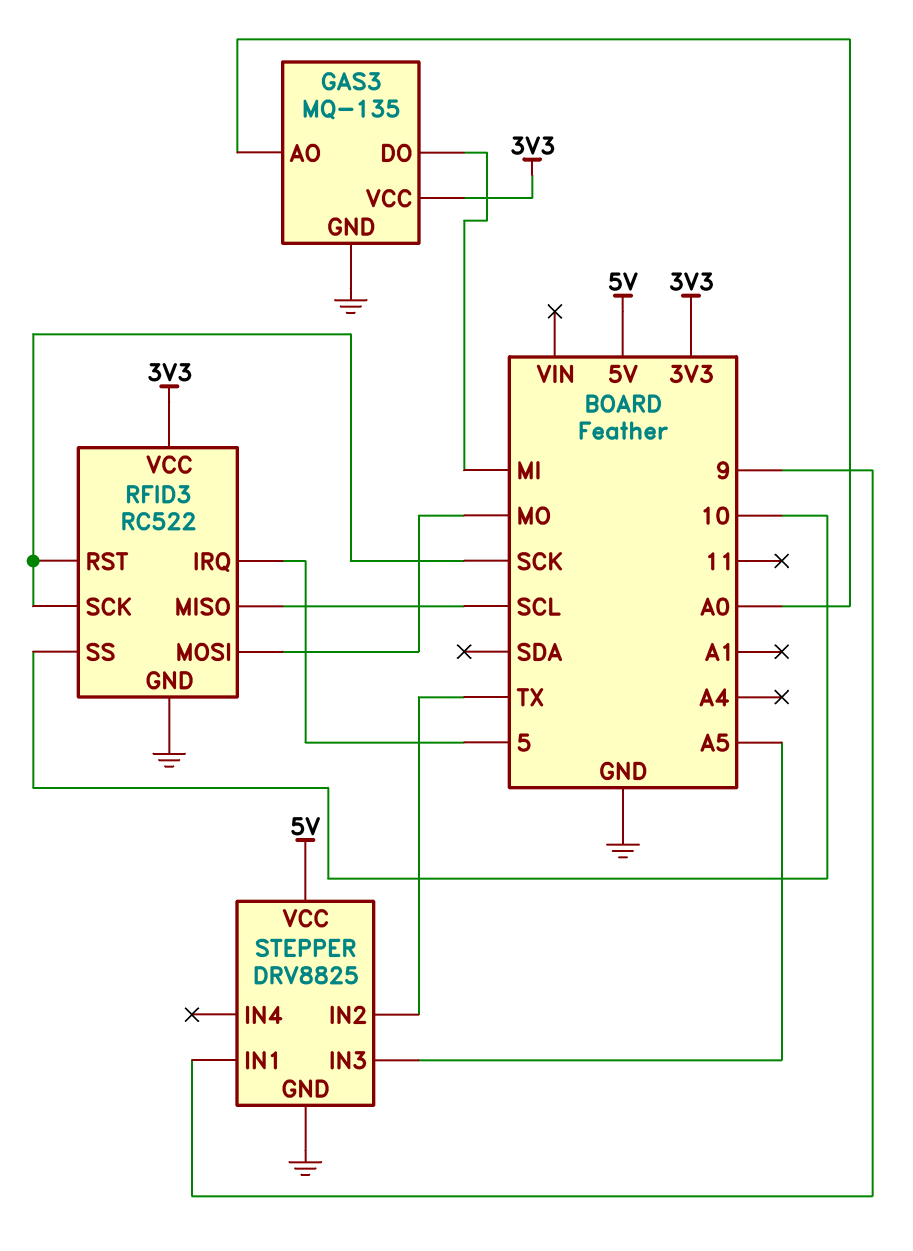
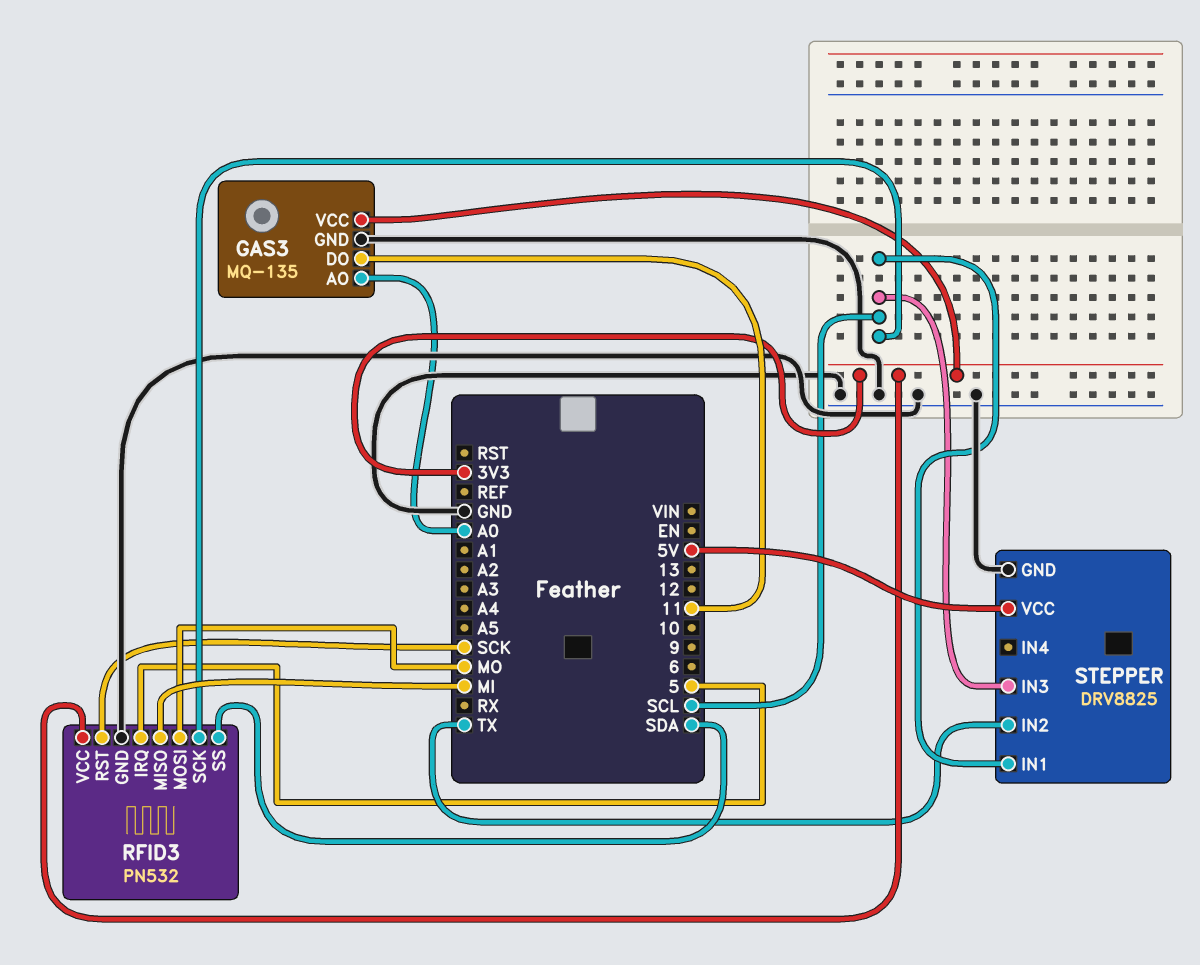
GAS3 pin DO: MI -> 11
RFID3: RC522 -> PN532
RFID3 pin MISO: SCL -> MI
RFID3 pin SCK: SCK -> SCL
RFID3 pin SS: 10 -> SDA
STEPPER pin IN1: 9 -> SCL
STEPPER pin IN3: A5 -> SCL

